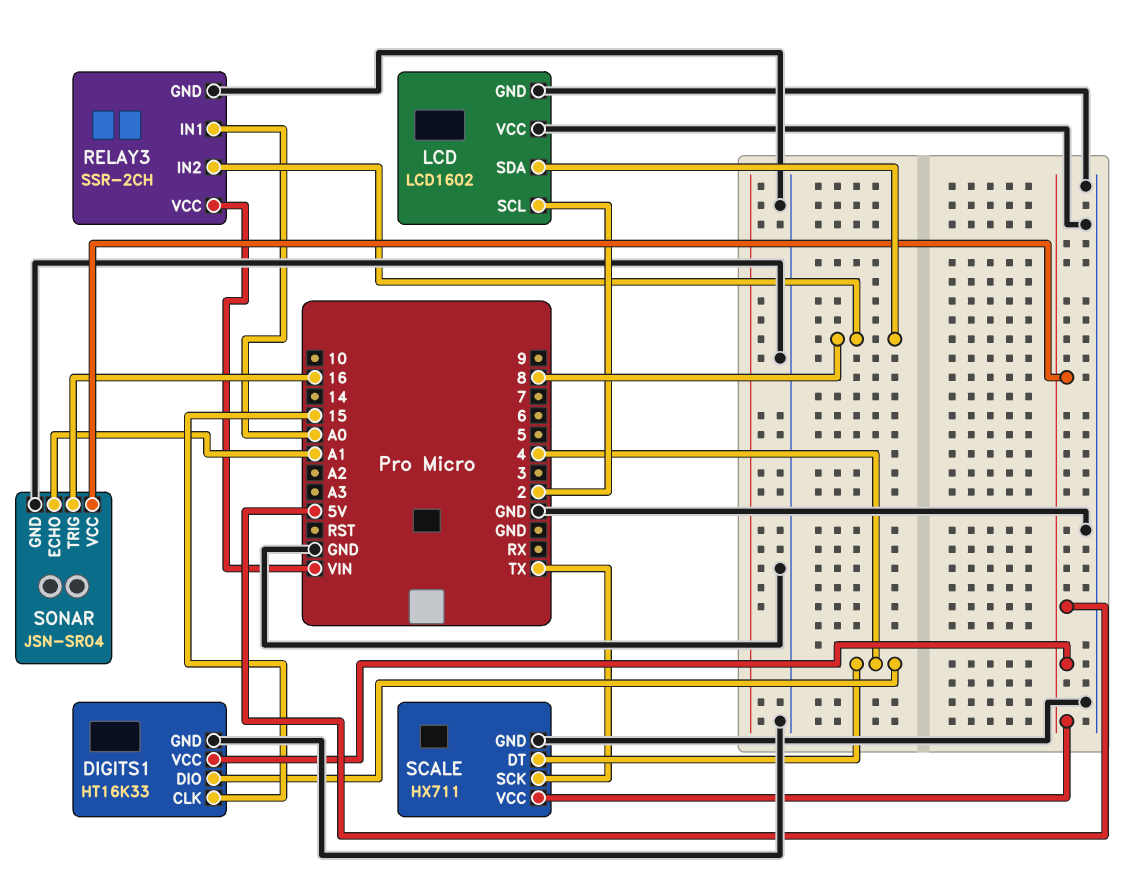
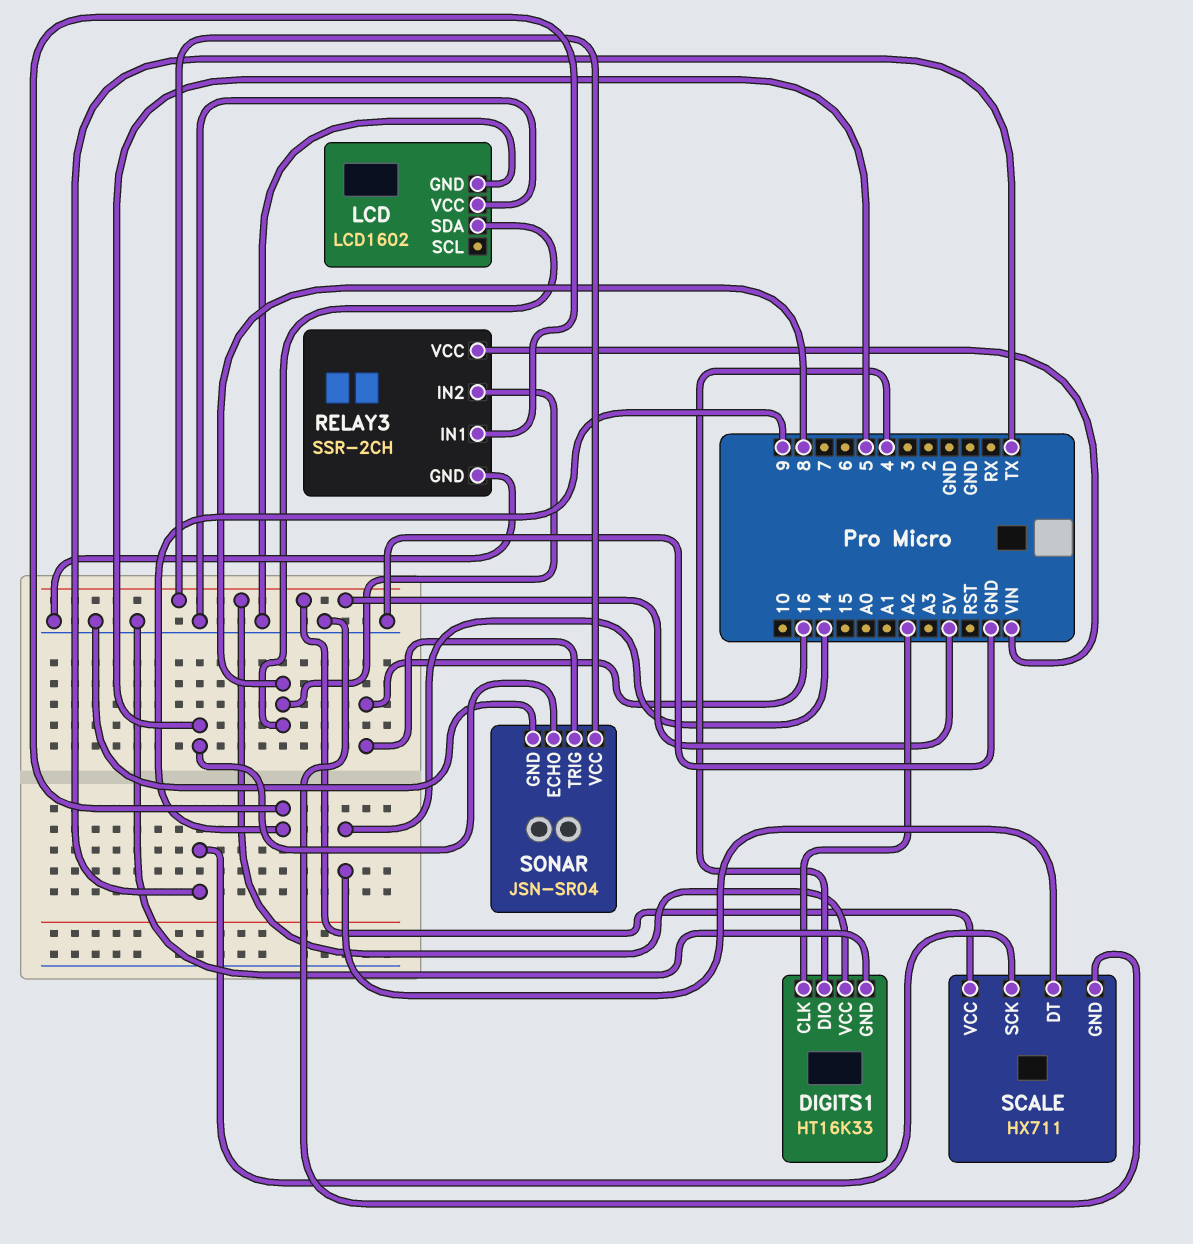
DIGITS1 pin CLK: 15 -> A2
LCD pin SCL: 2 -> none
RELAY3 pin IN1: A0 -> 9
SCALE pin DT: 4 -> 14
SONAR pin ECHO: A1 -> 5

